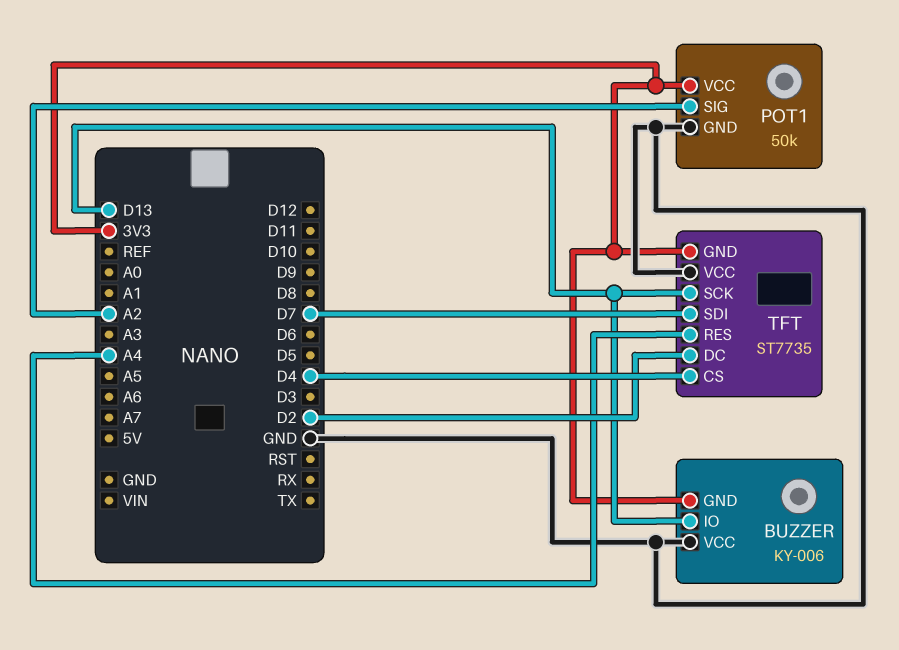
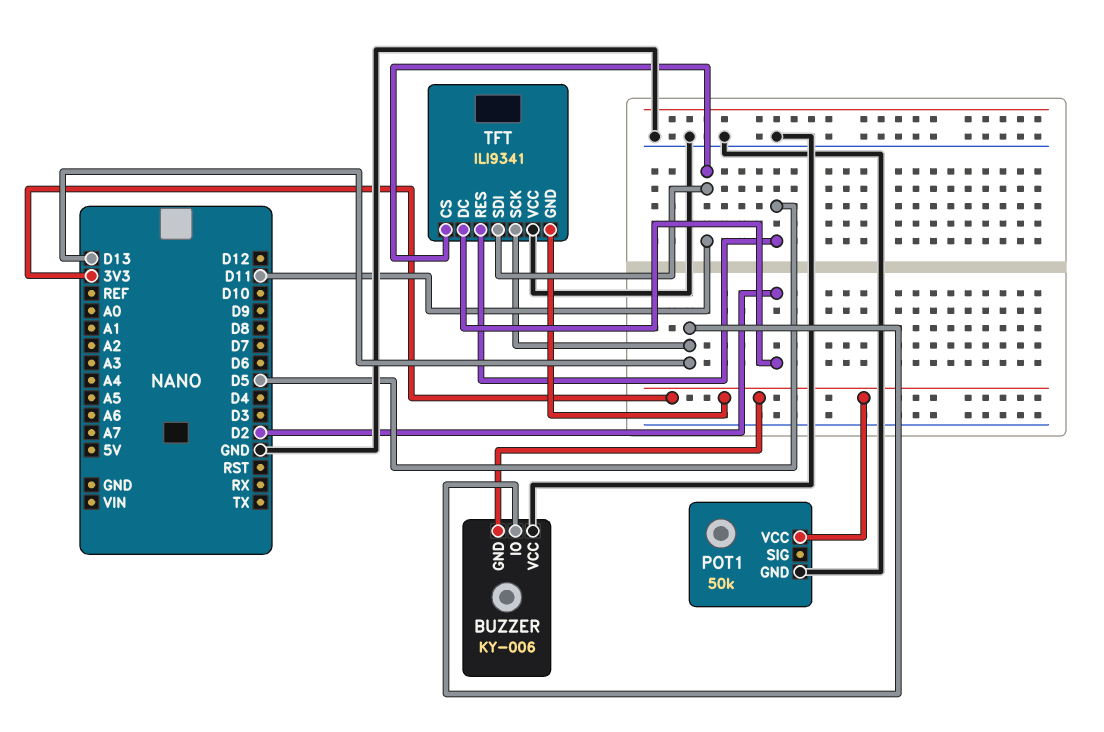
POT1 pin SIG: A2 -> none
TFT: ST7735 -> ILI9341
TFT pin CS: D4 -> D11
TFT pin RES: A4 -> D5
TFT pin SDI: D7 -> D11

